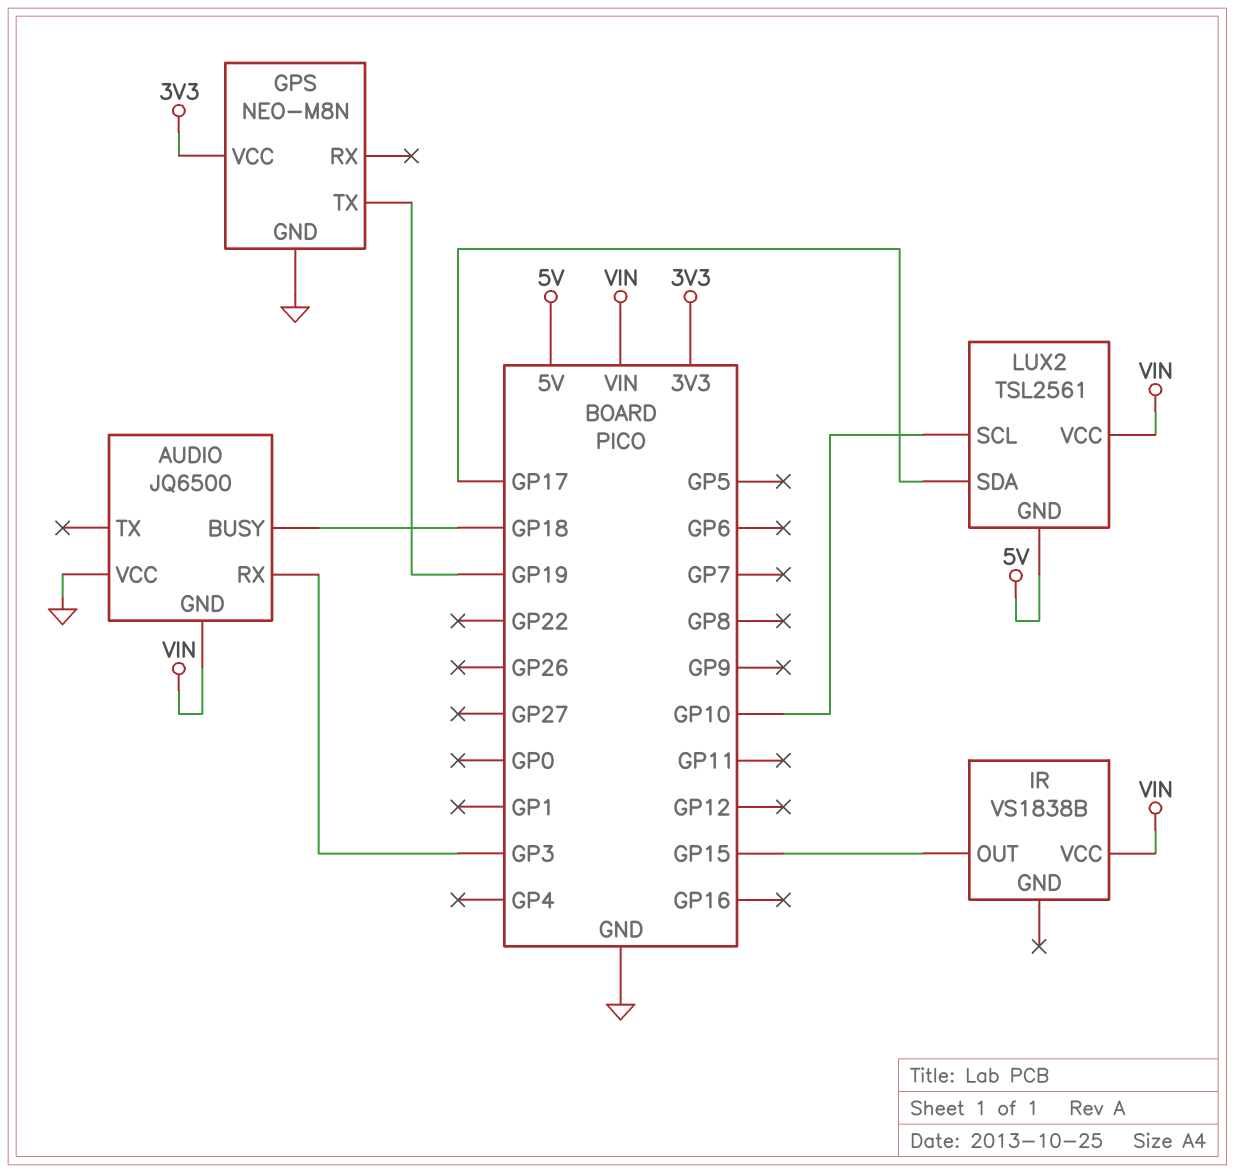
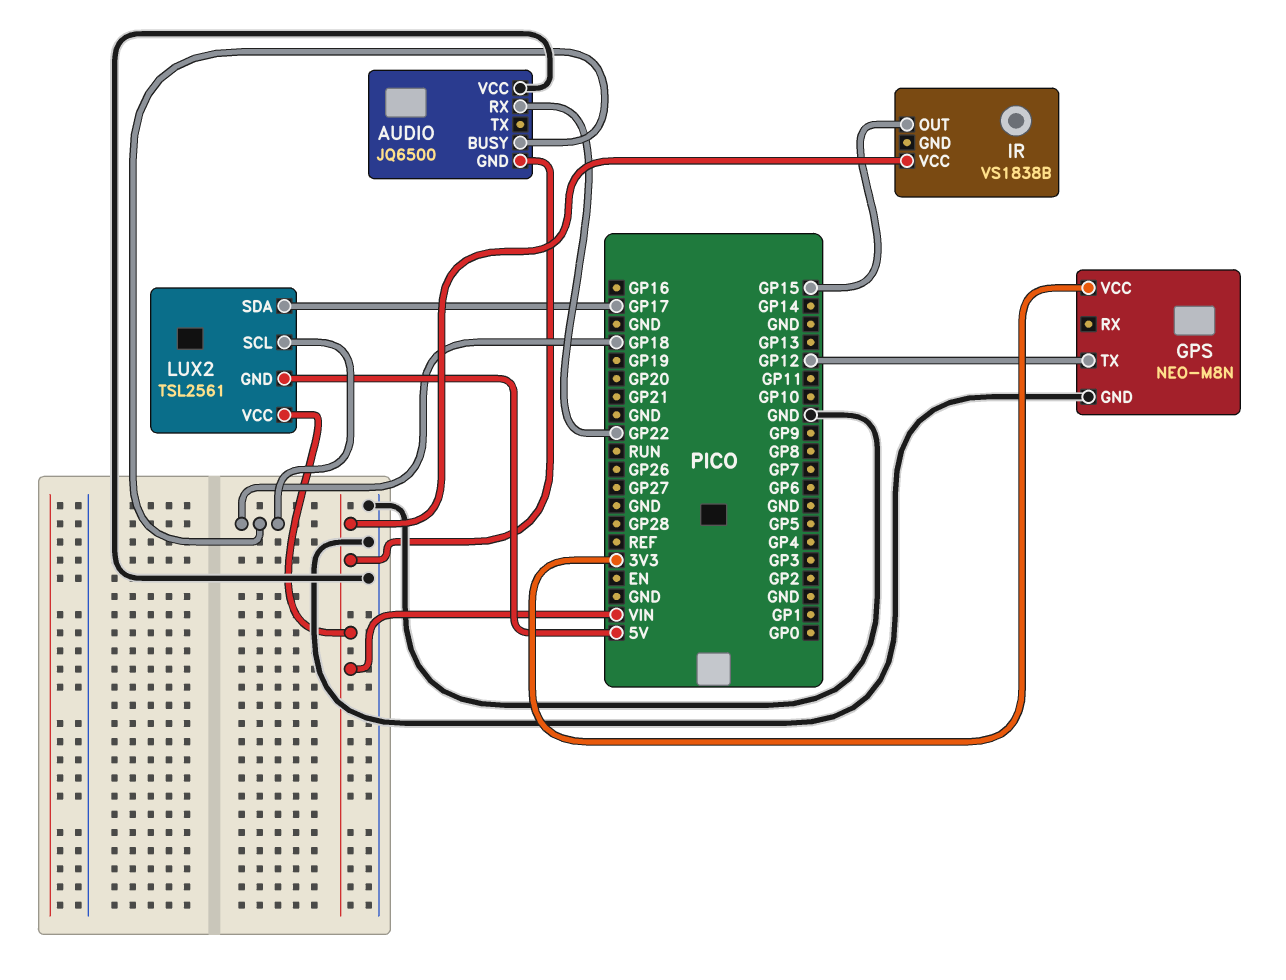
AUDIO pin RX: GP3 -> GP22
GPS pin TX: GP19 -> GP12
LUX2 pin SCL: GP10 -> GP18

